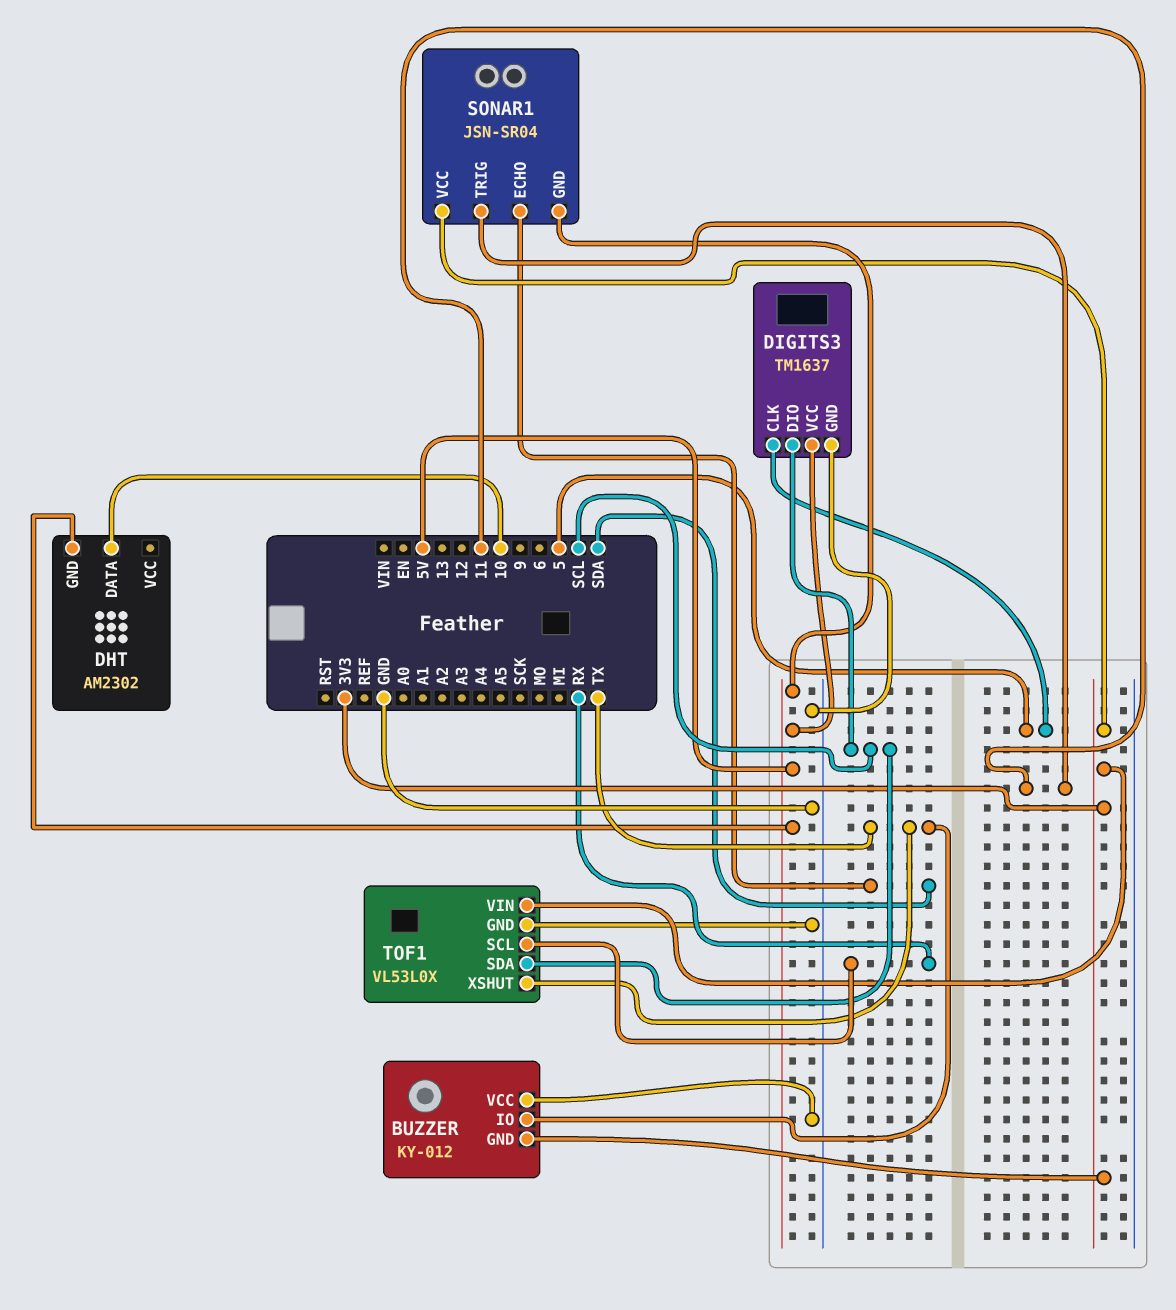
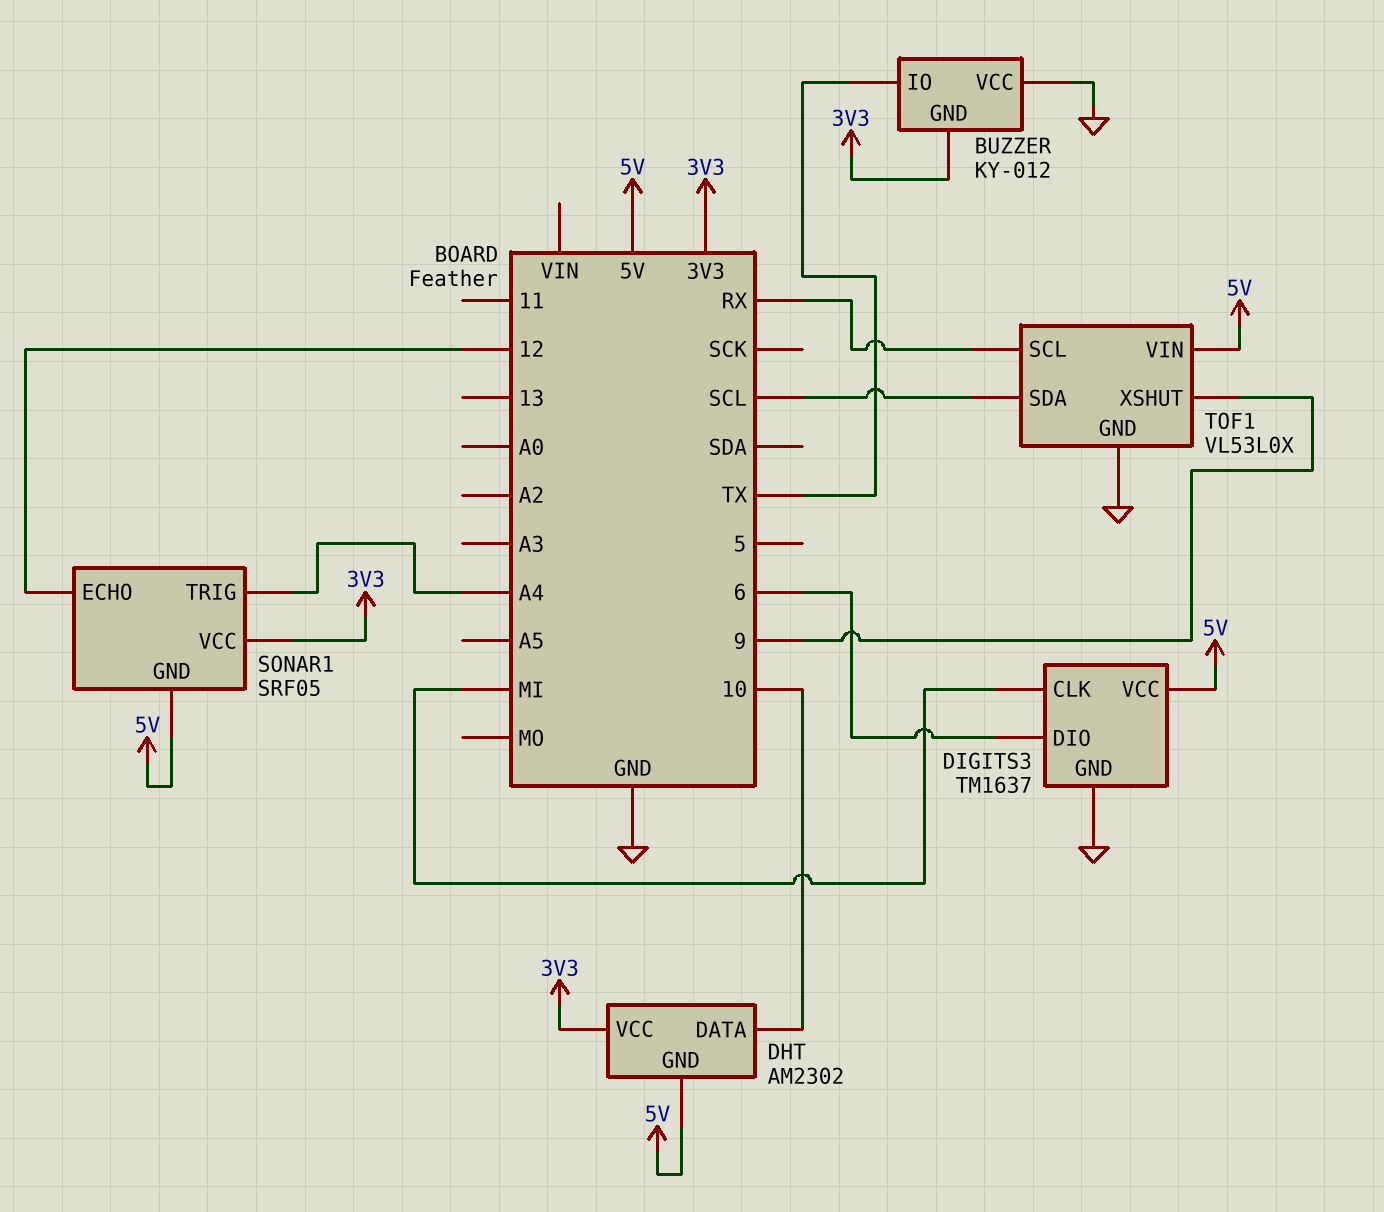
DHT pin VCC: none -> 3V3
DIGITS3 pin CLK: 5 -> MI
DIGITS3 pin DIO: SCL -> 6
SONAR1: JSN-SR04 -> SRF05
SONAR1 pin ECHO: SDA -> 12
SONAR1 pin TRIG: 11 -> A4
TOF1 pin VIN: 3V3 -> 5V
TOF1 pin XSHUT: TX -> 9

